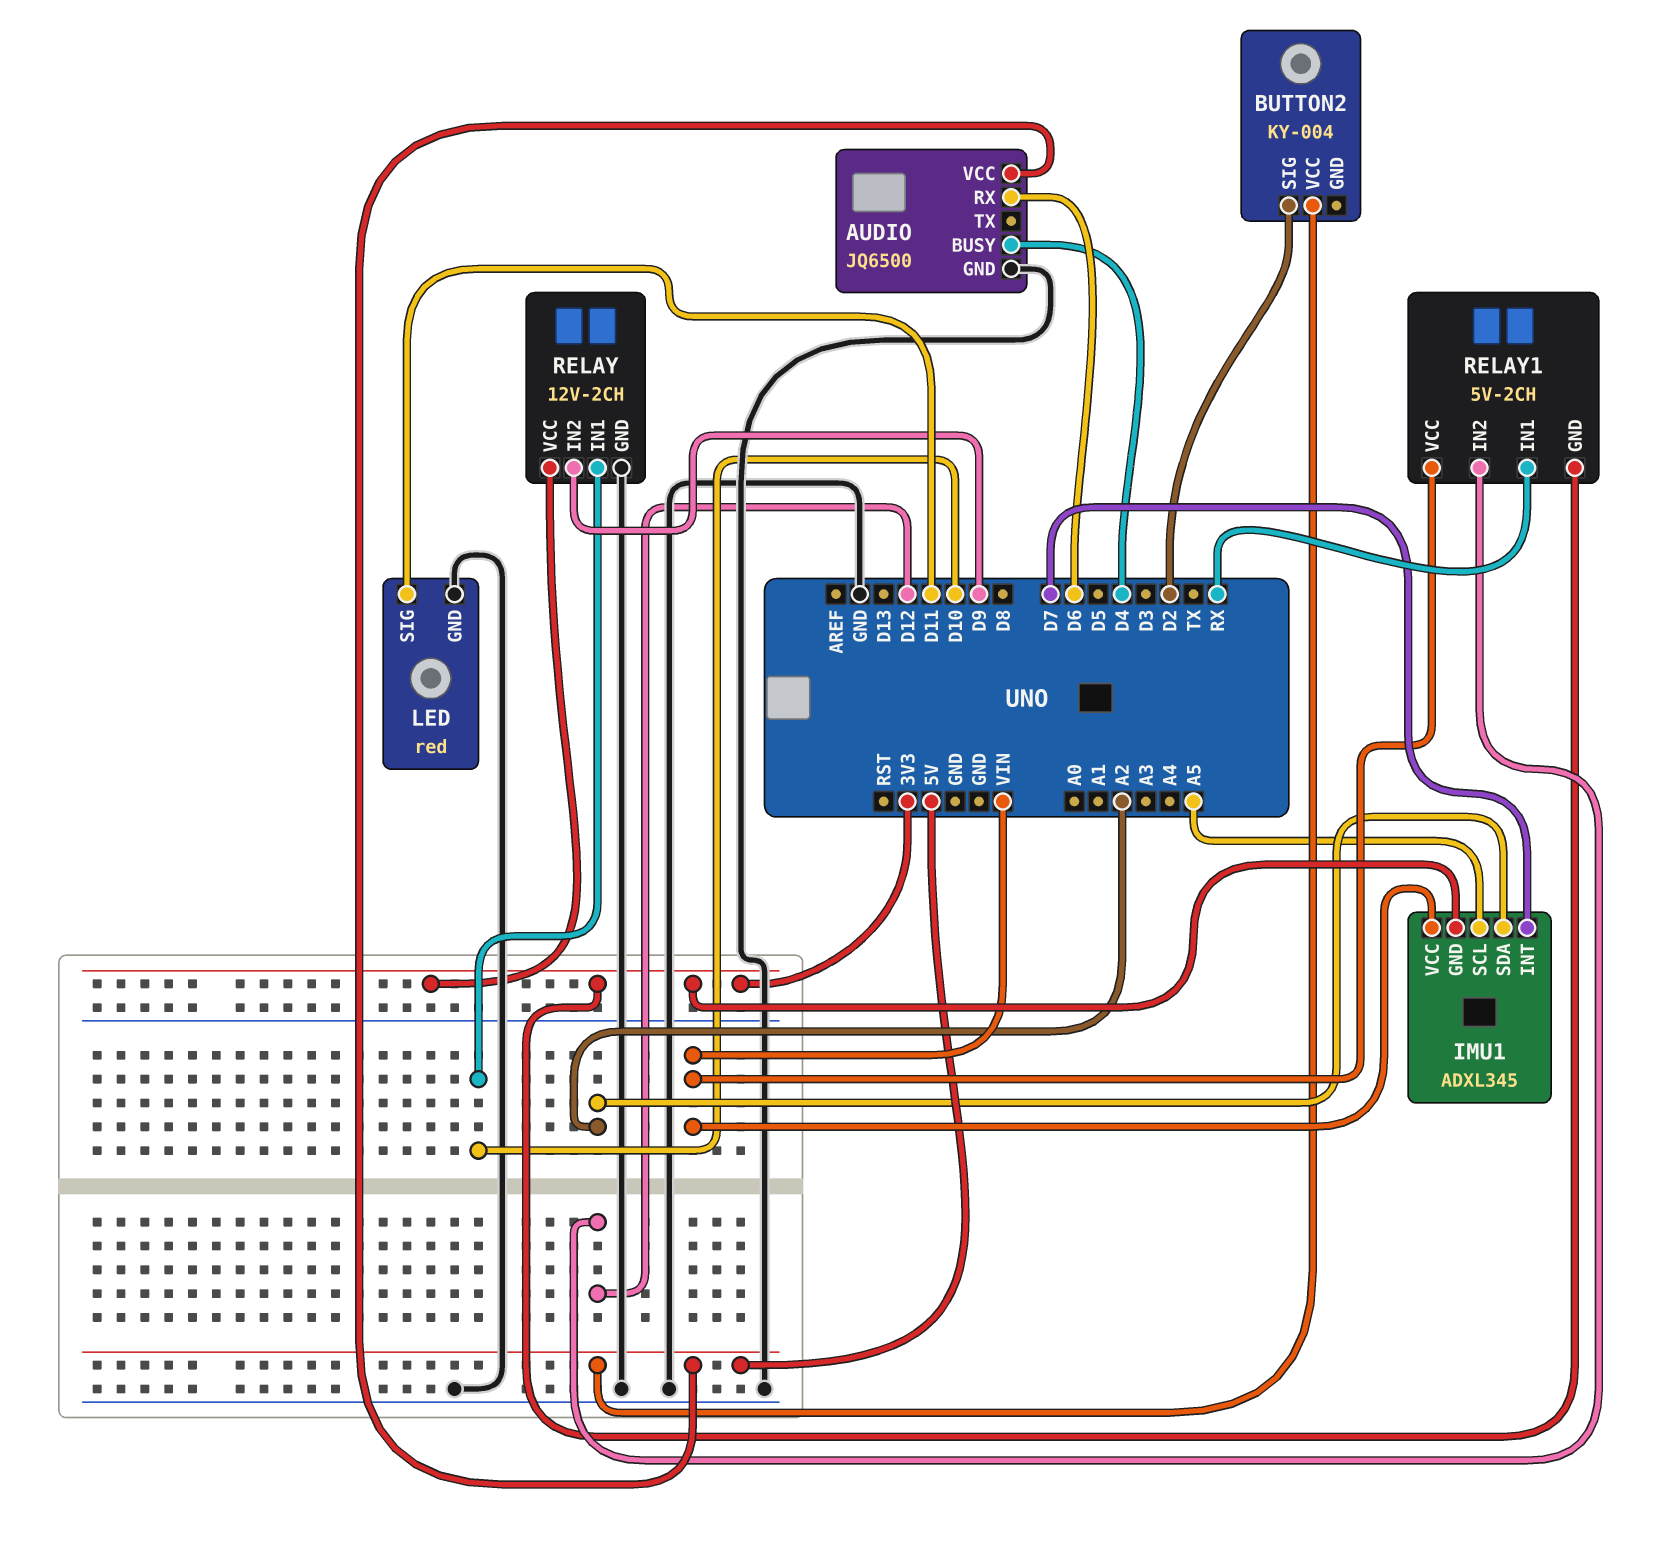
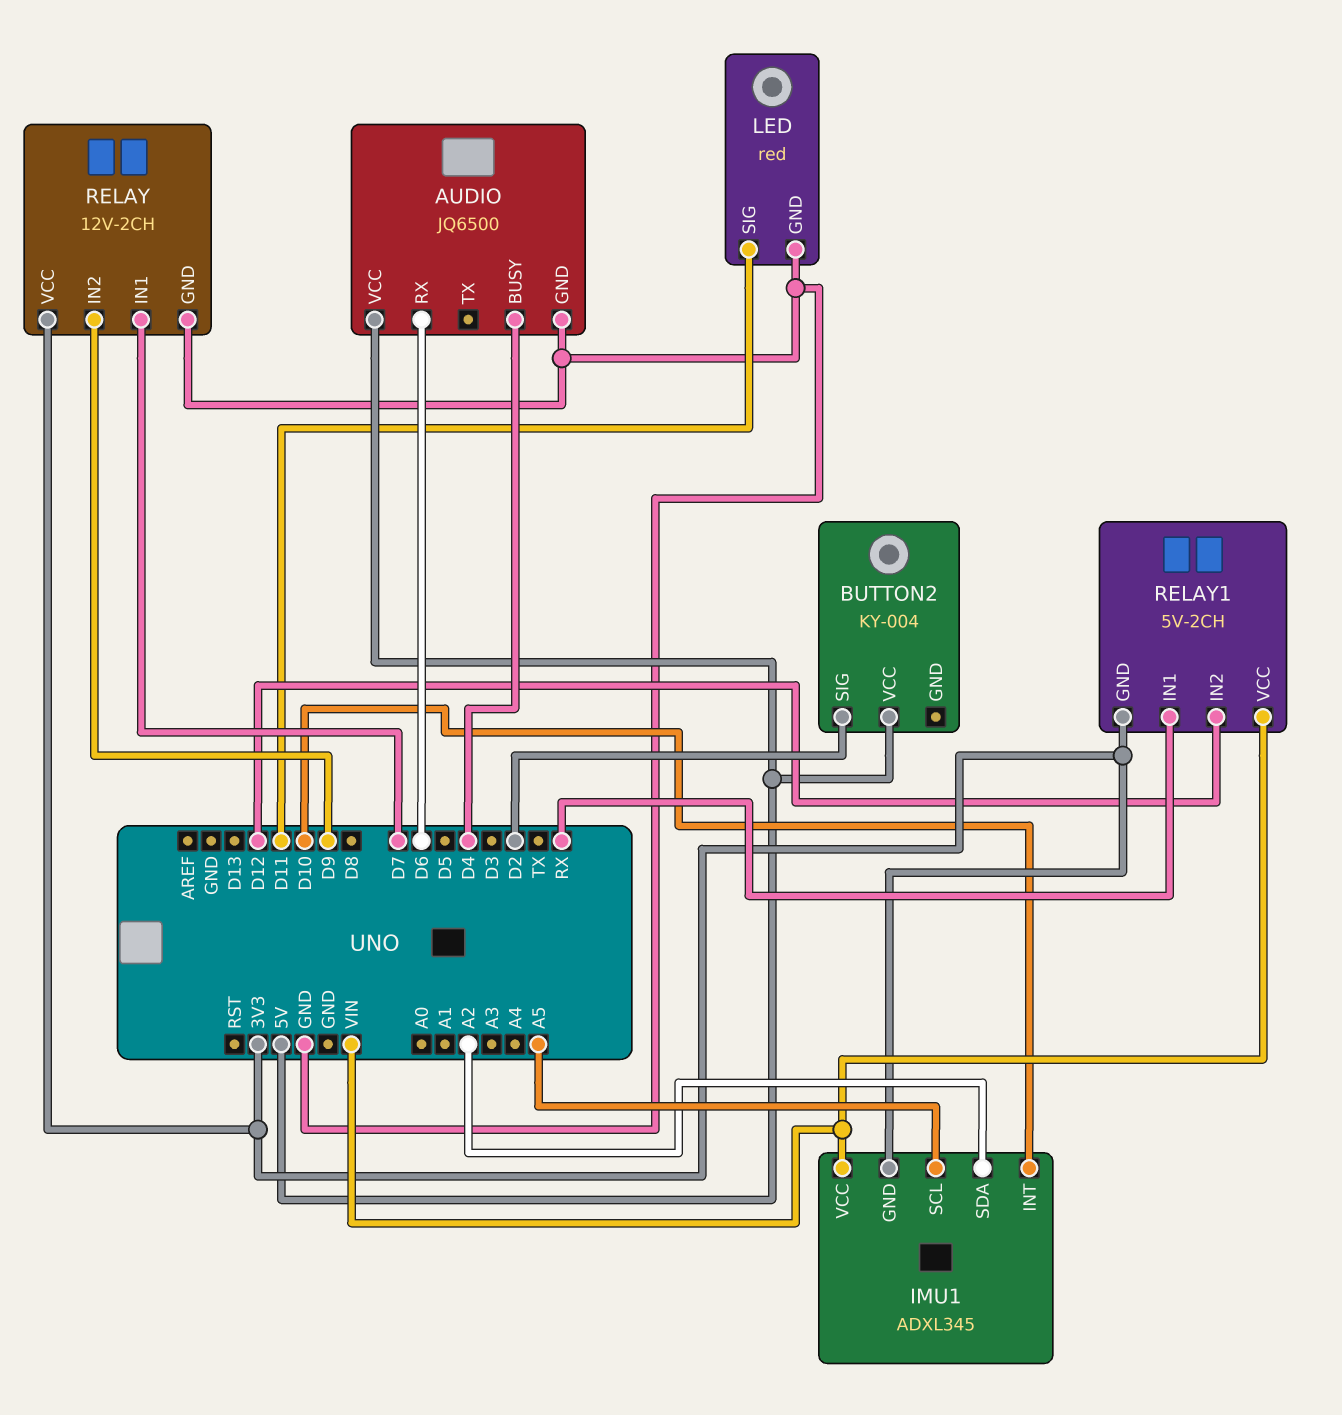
IMU1 pin INT: D7 -> D10
RELAY pin IN1: D10 -> D7

